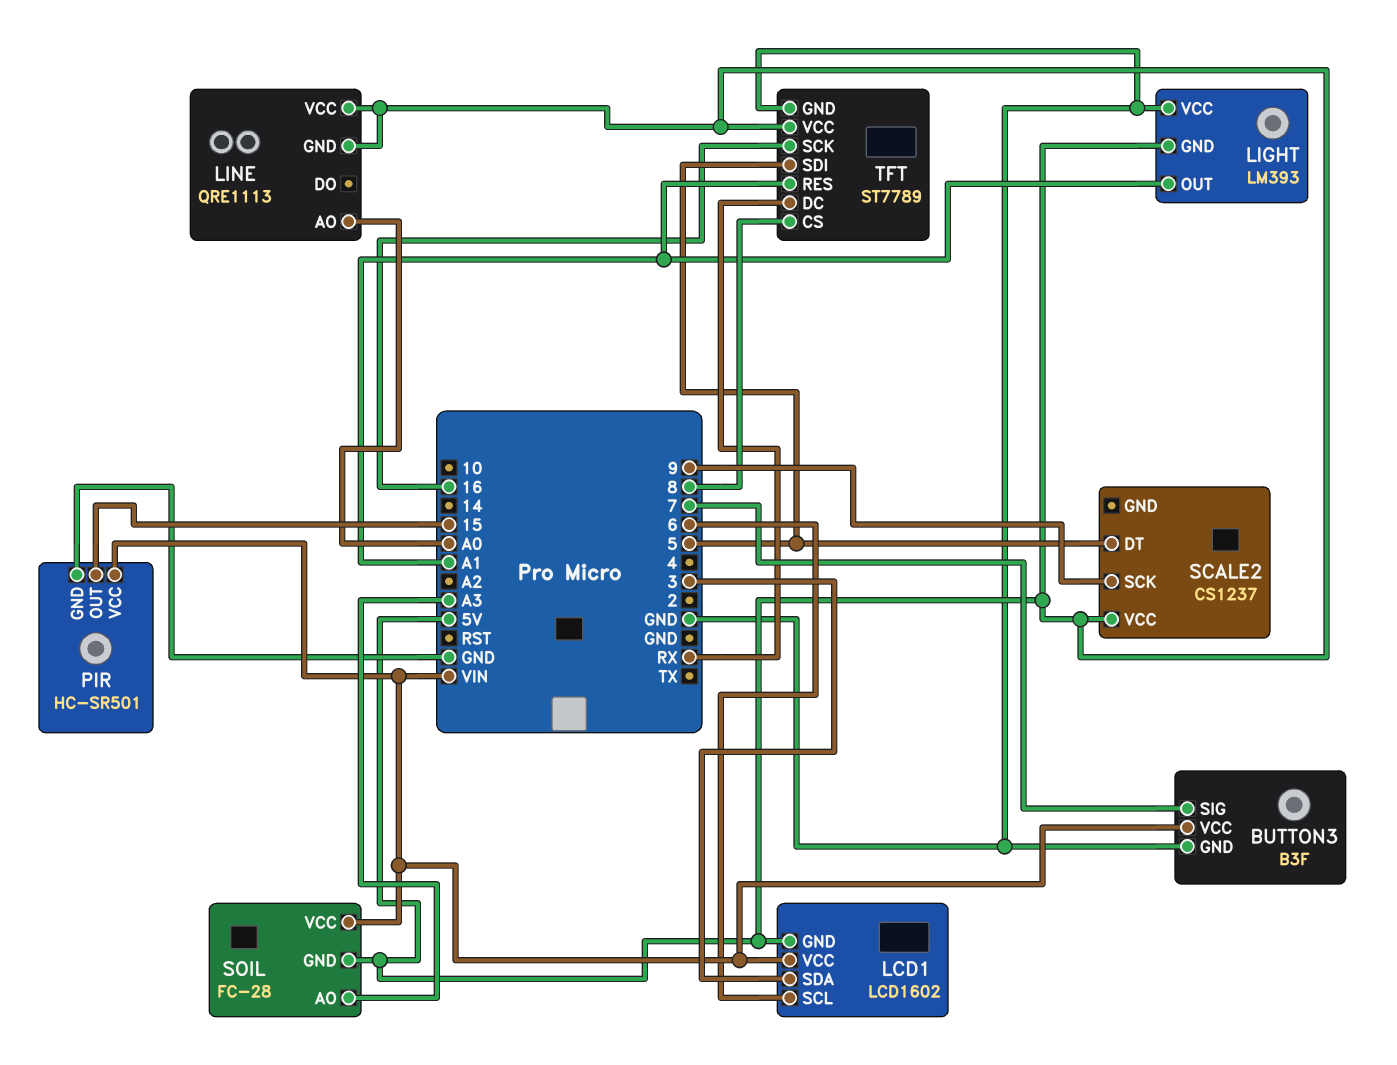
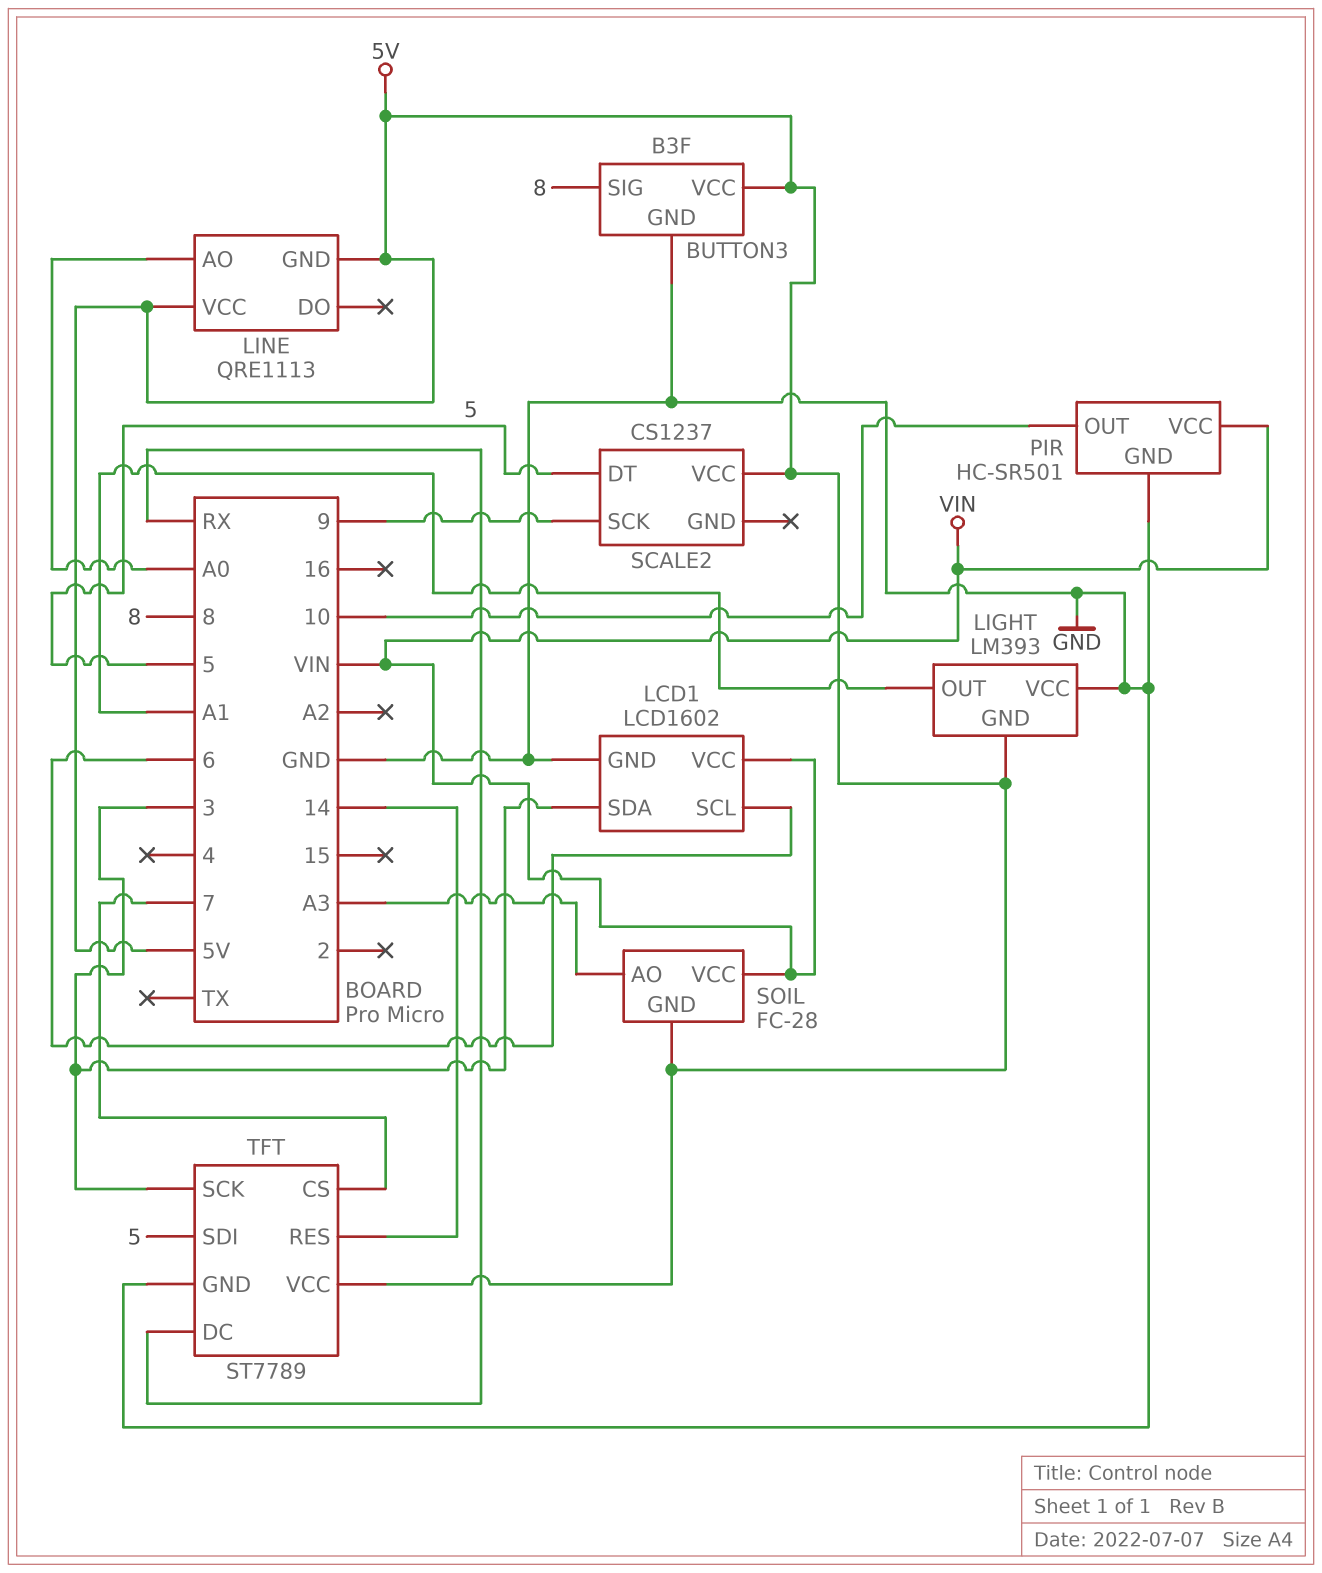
BUTTON3 pin SIG: 7 -> 8
BUTTON3 pin VCC: VIN -> 5V
LCD1 pin GND: 5V -> GND
PIR pin OUT: 15 -> 10
TFT pin CS: 8 -> 7
TFT pin RES: A1 -> 14
TFT pin SCK: 16 -> 3

